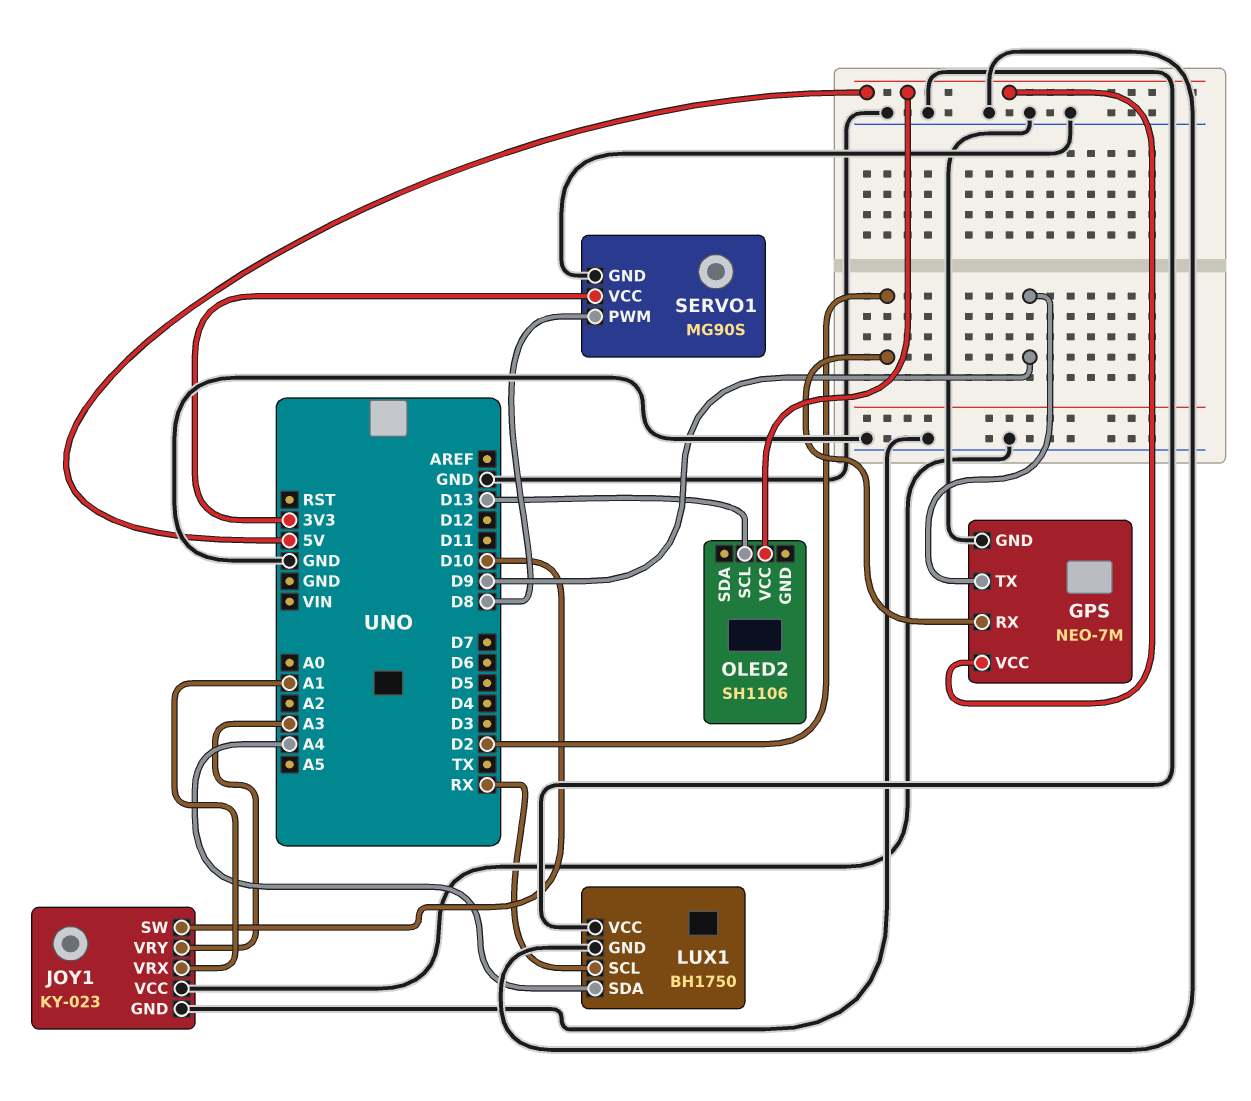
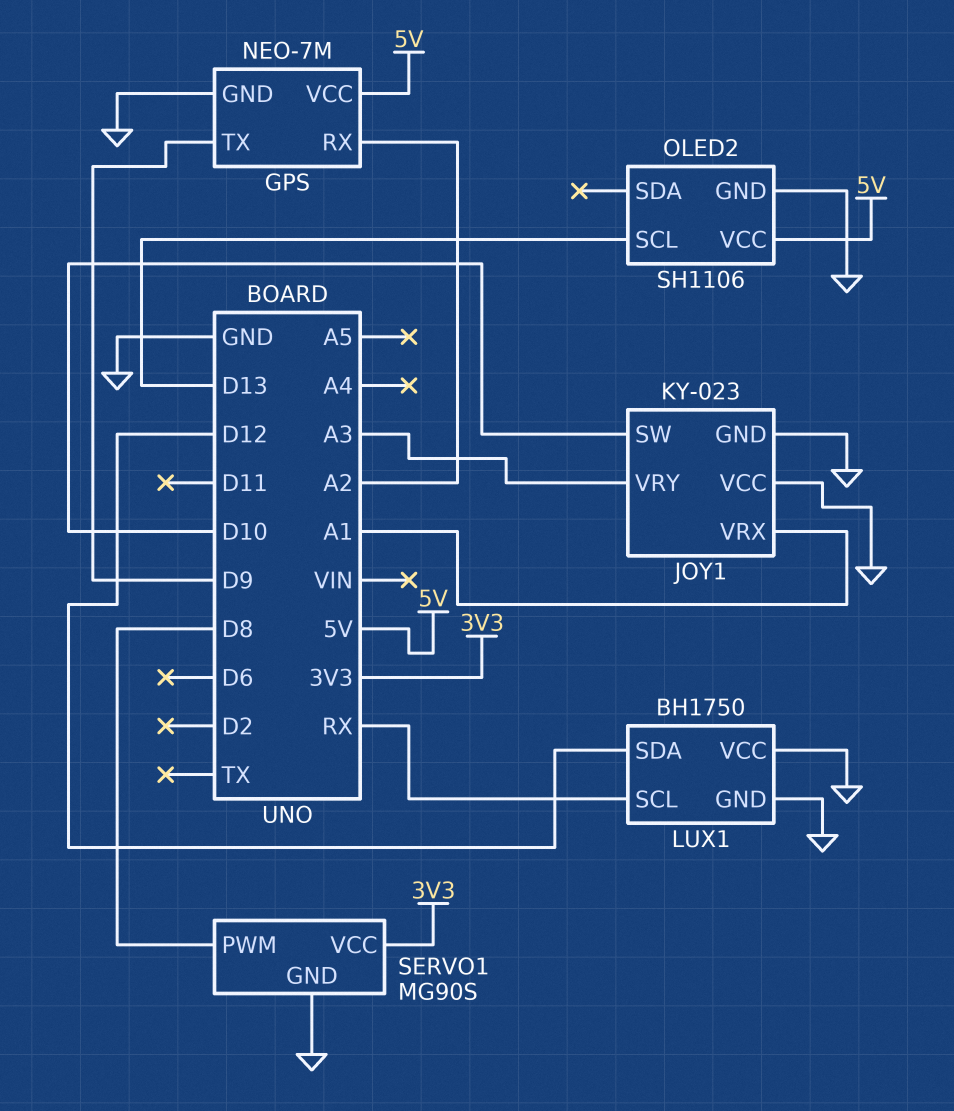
GPS pin RX: D2 -> A2
LUX1 pin SDA: A4 -> D12
OLED2 pin GND: none -> GND

